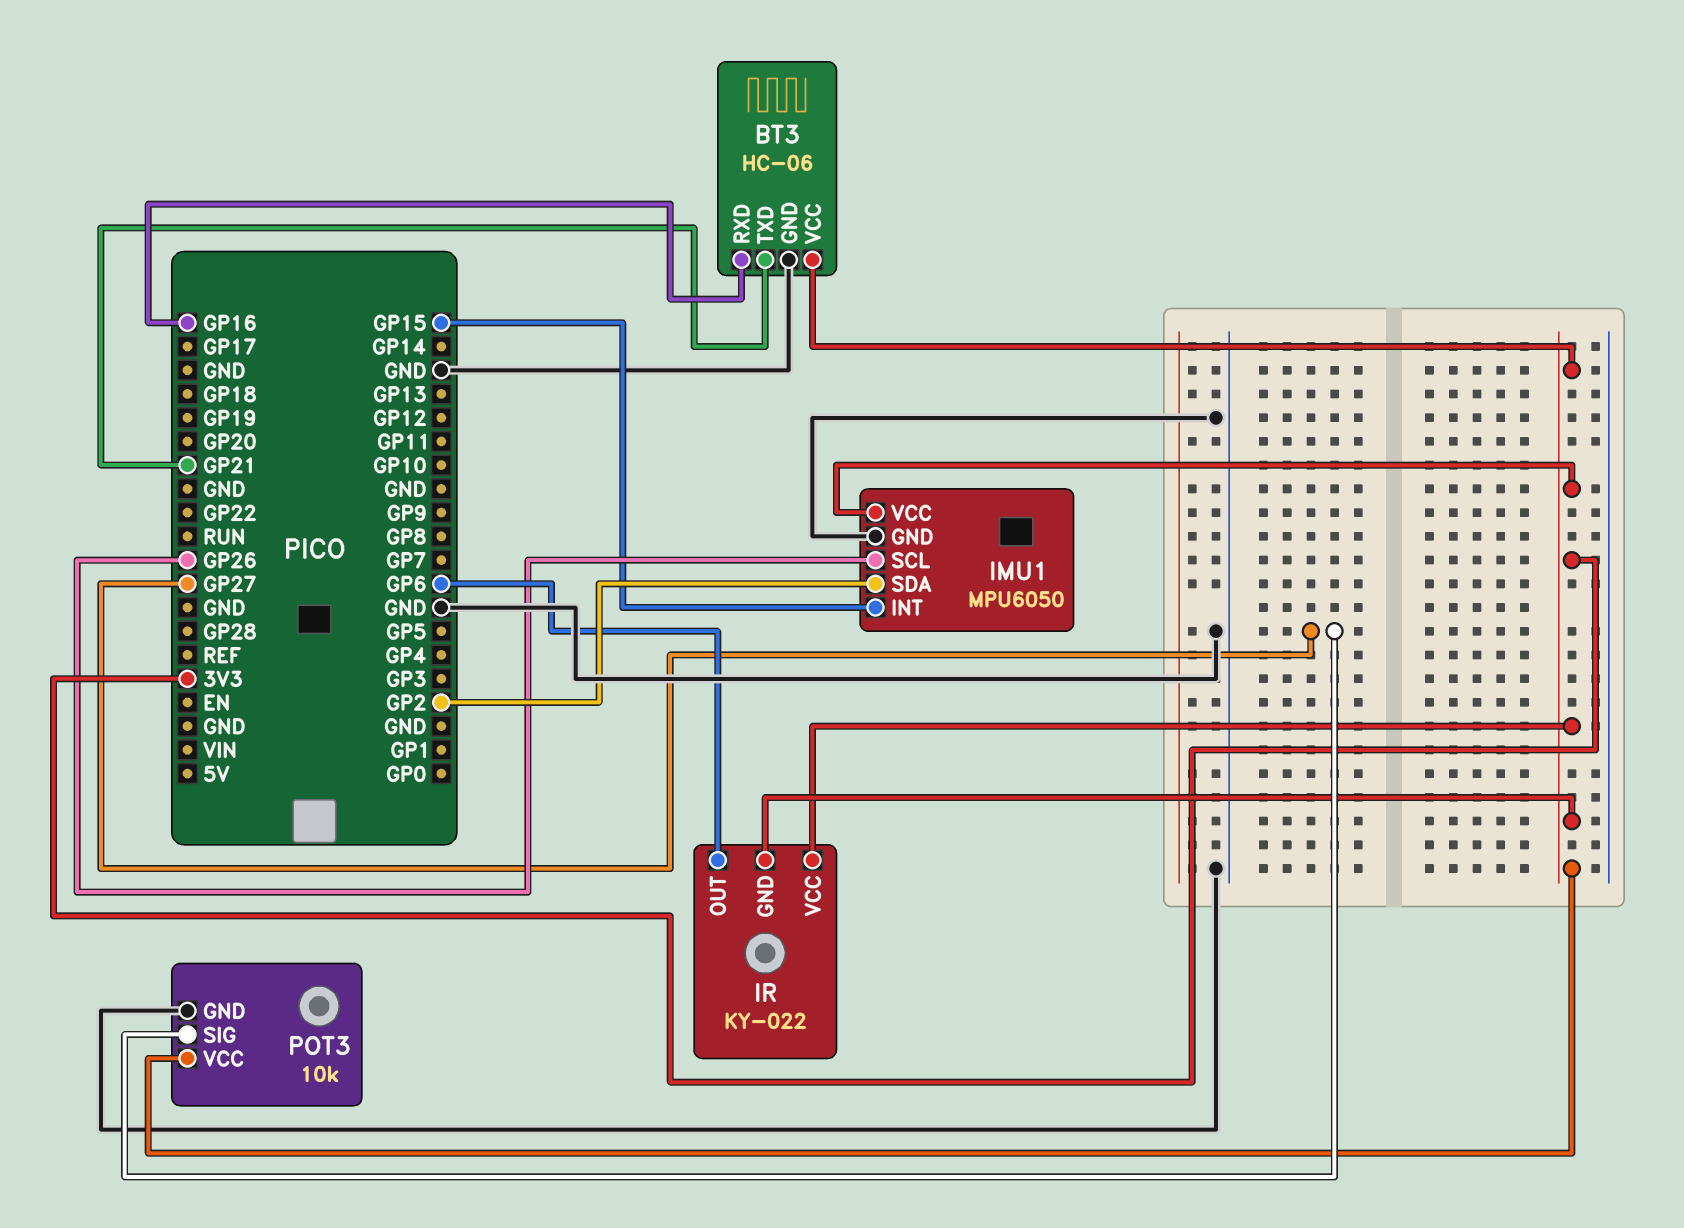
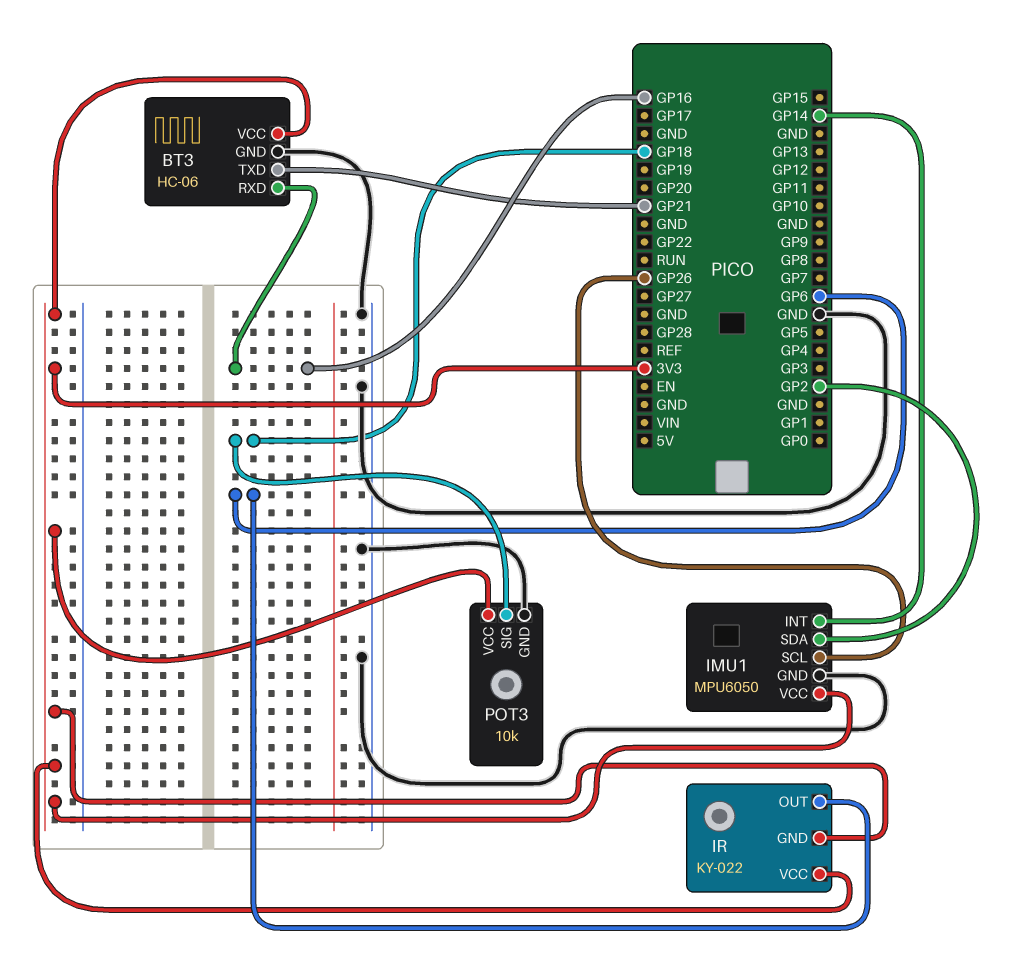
IMU1 pin INT: GP15 -> GP14
POT3 pin SIG: GP27 -> GP18

